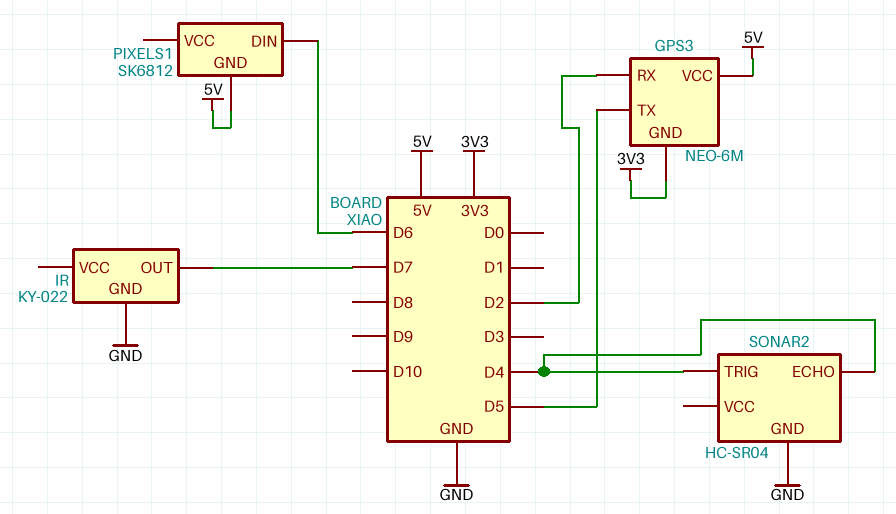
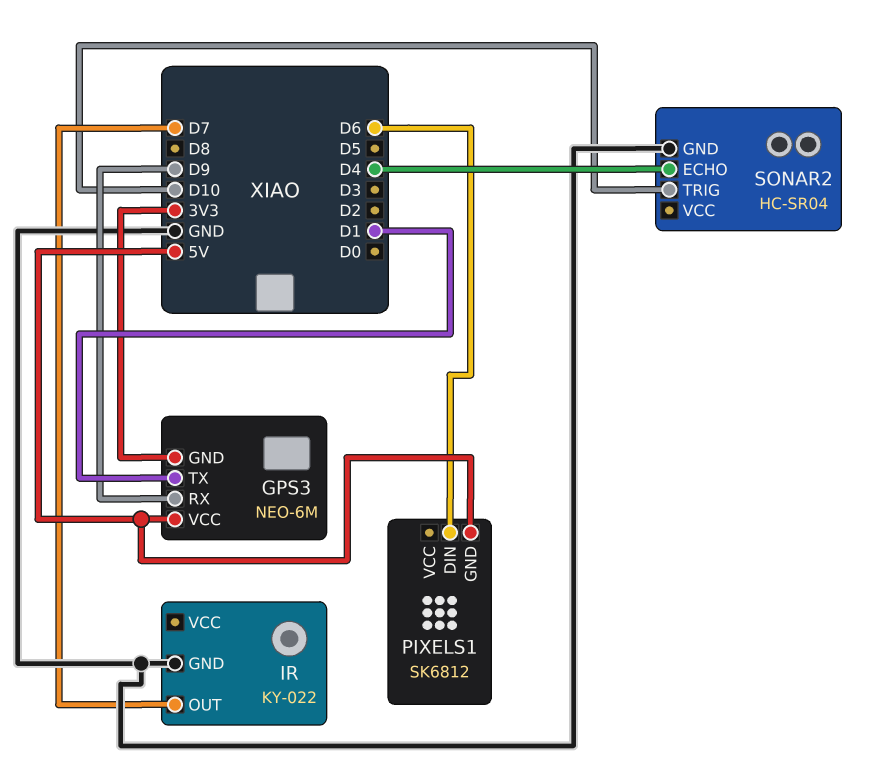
GPS3 pin RX: D2 -> D9
GPS3 pin TX: D5 -> D1
SONAR2 pin TRIG: D4 -> D10

